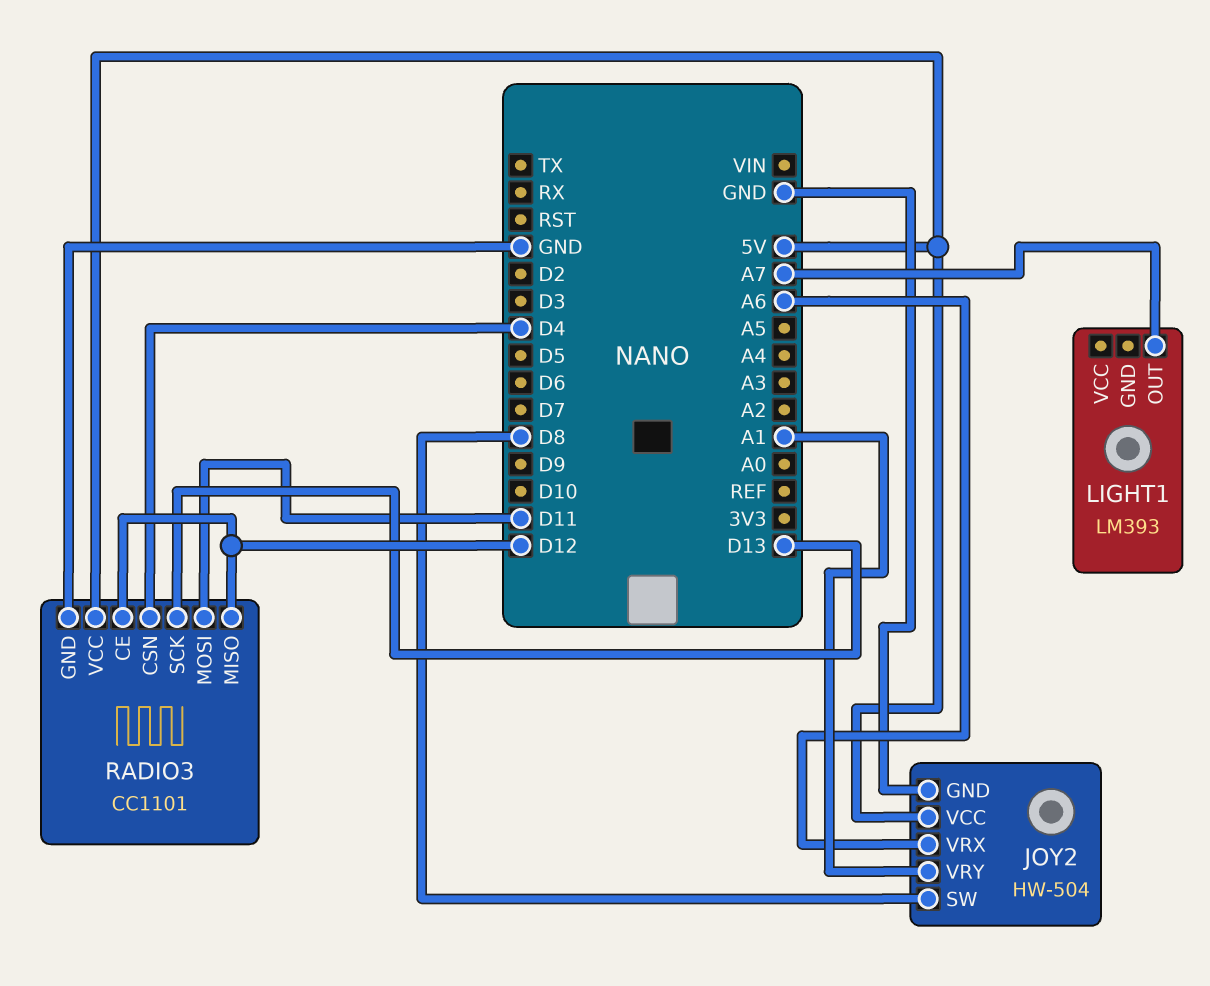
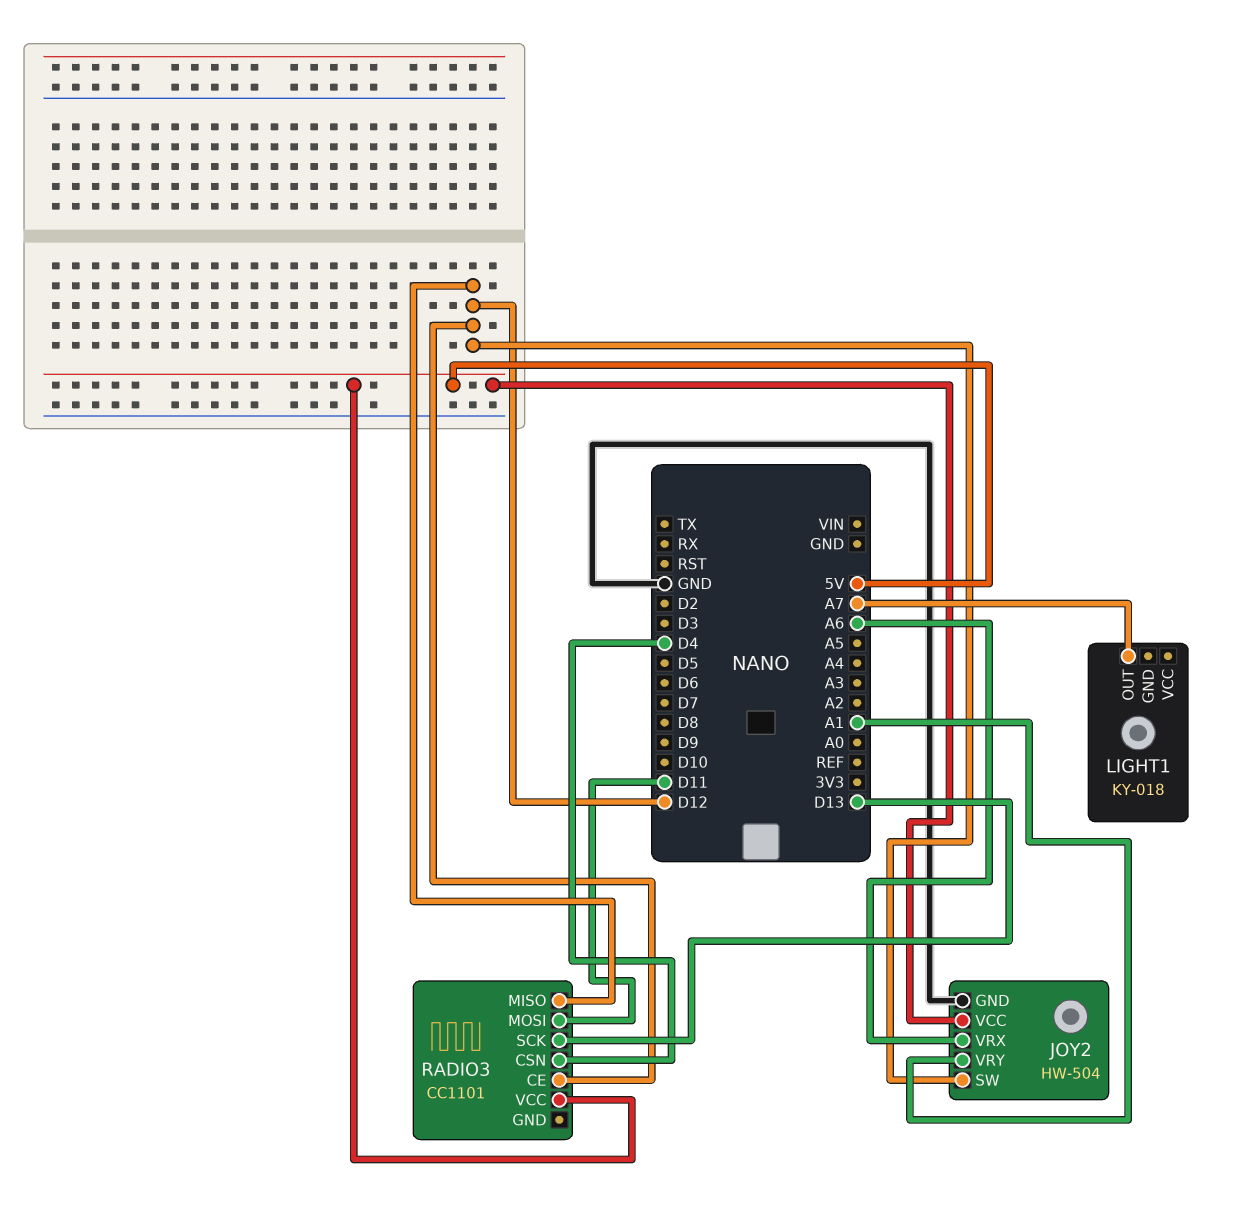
JOY2 pin SW: D8 -> D12
LIGHT1: LM393 -> KY-018
RADIO3 pin GND: GND -> none

